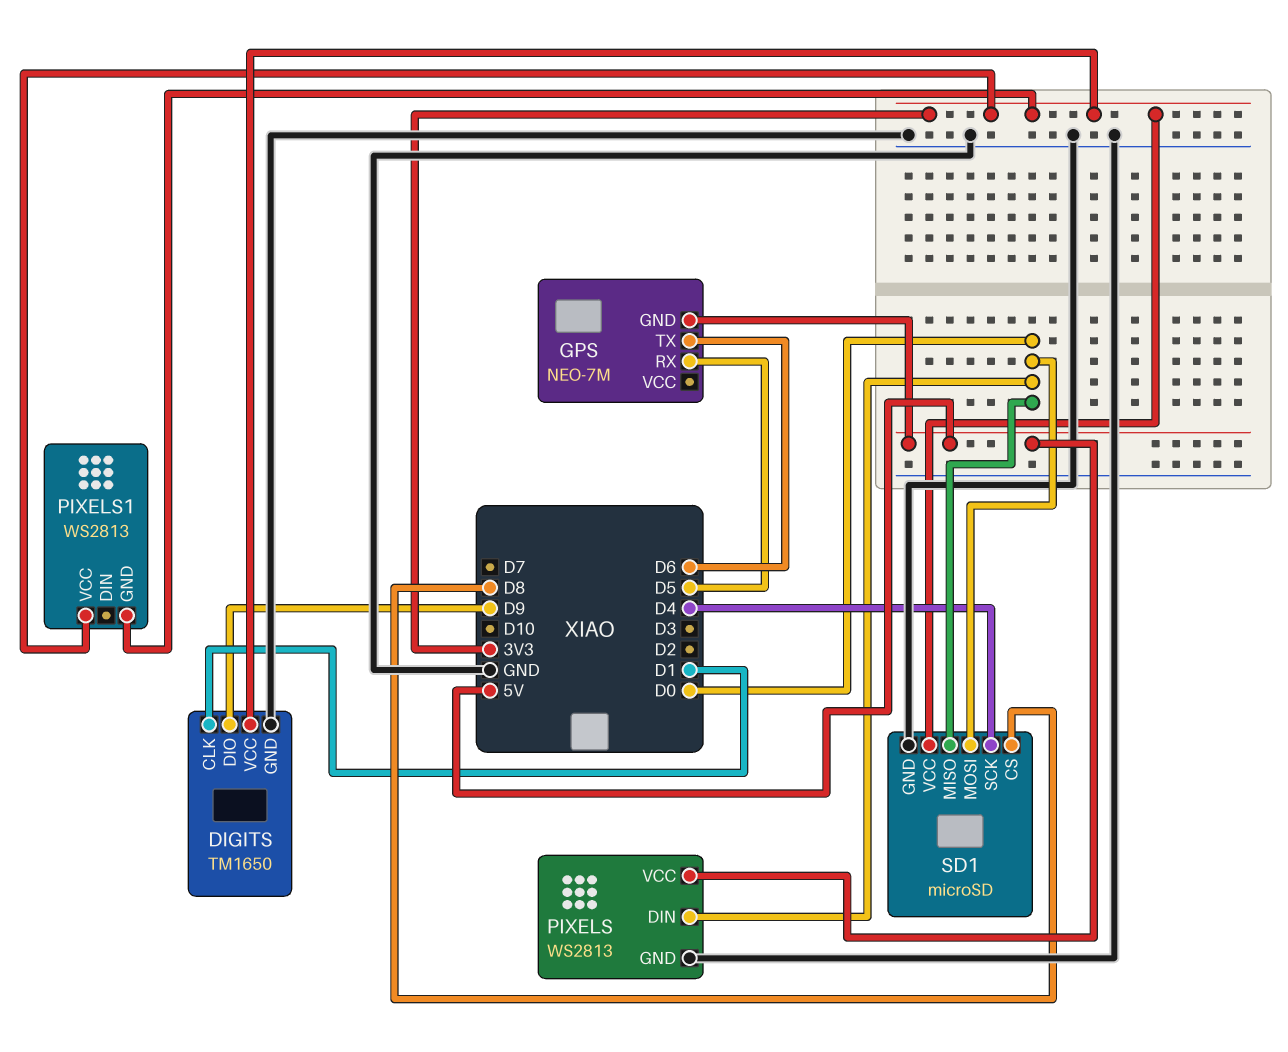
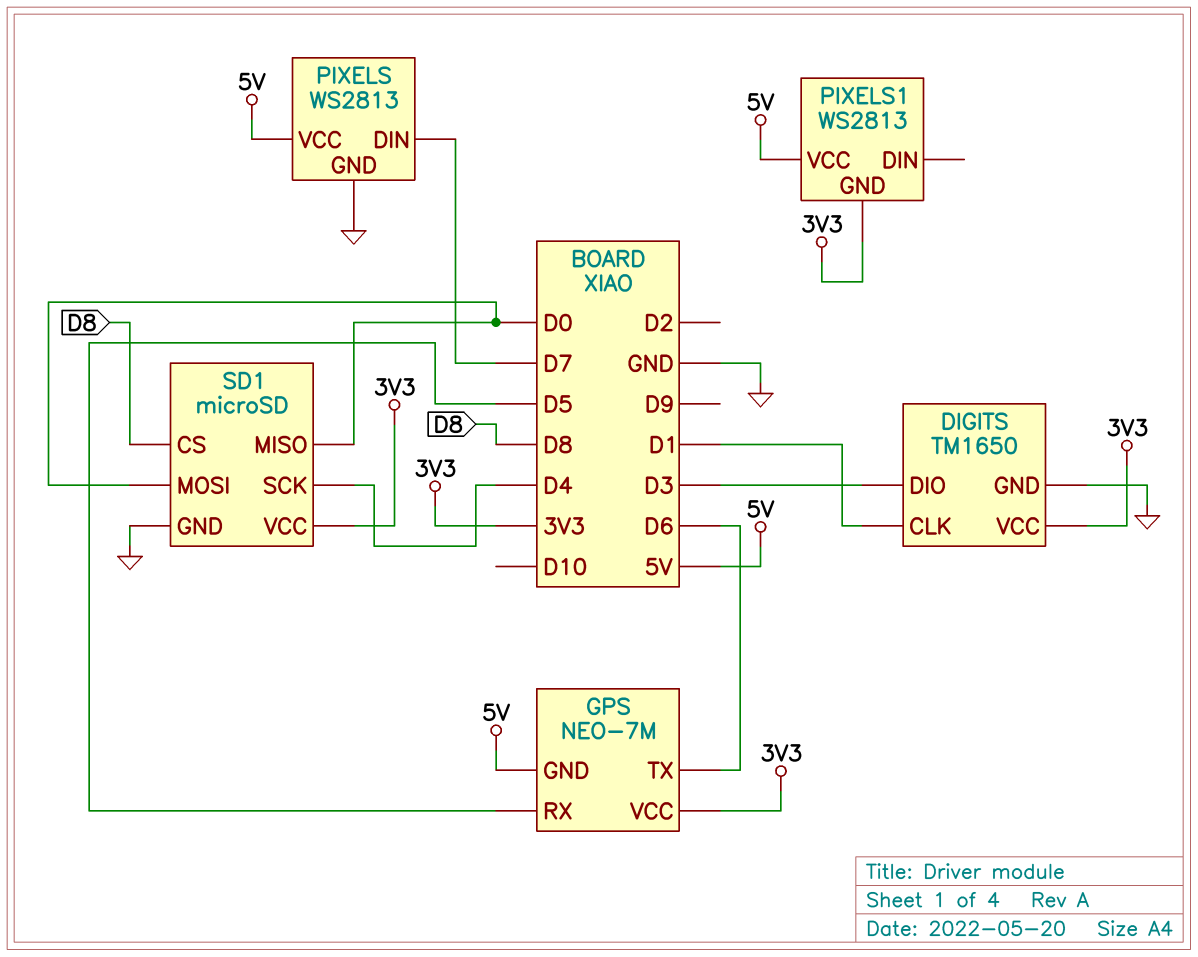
DIGITS pin DIO: D9 -> D3
GPS pin VCC: none -> 3V3
PIXELS pin DIN: D0 -> D7
PIXELS1 pin VCC: 3V3 -> 5V

